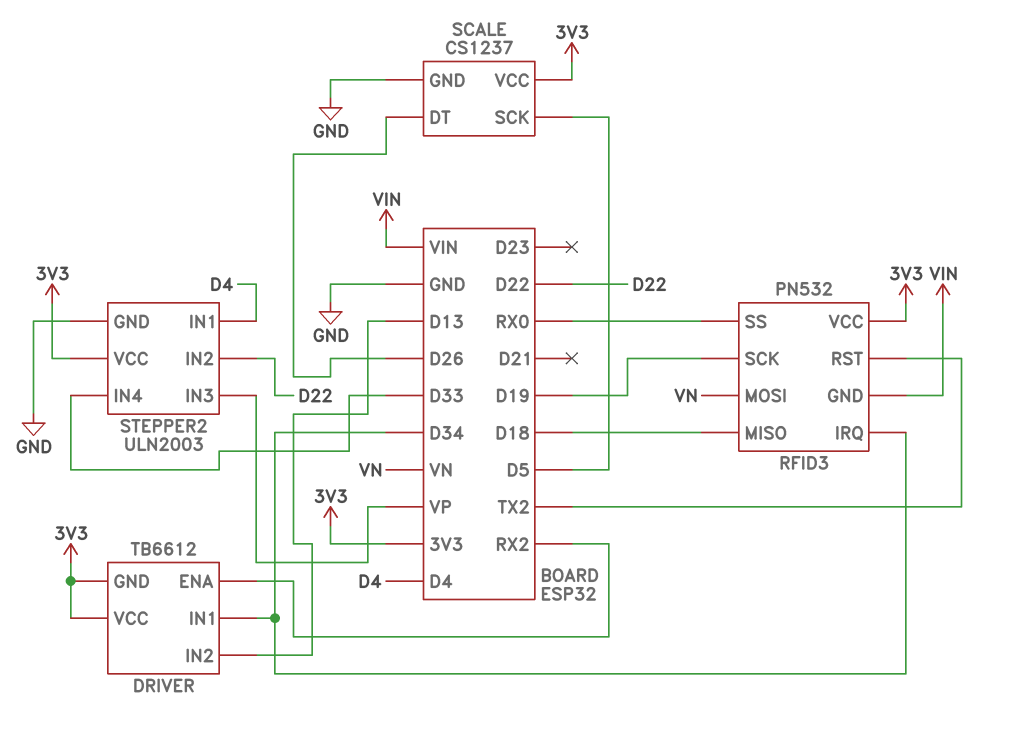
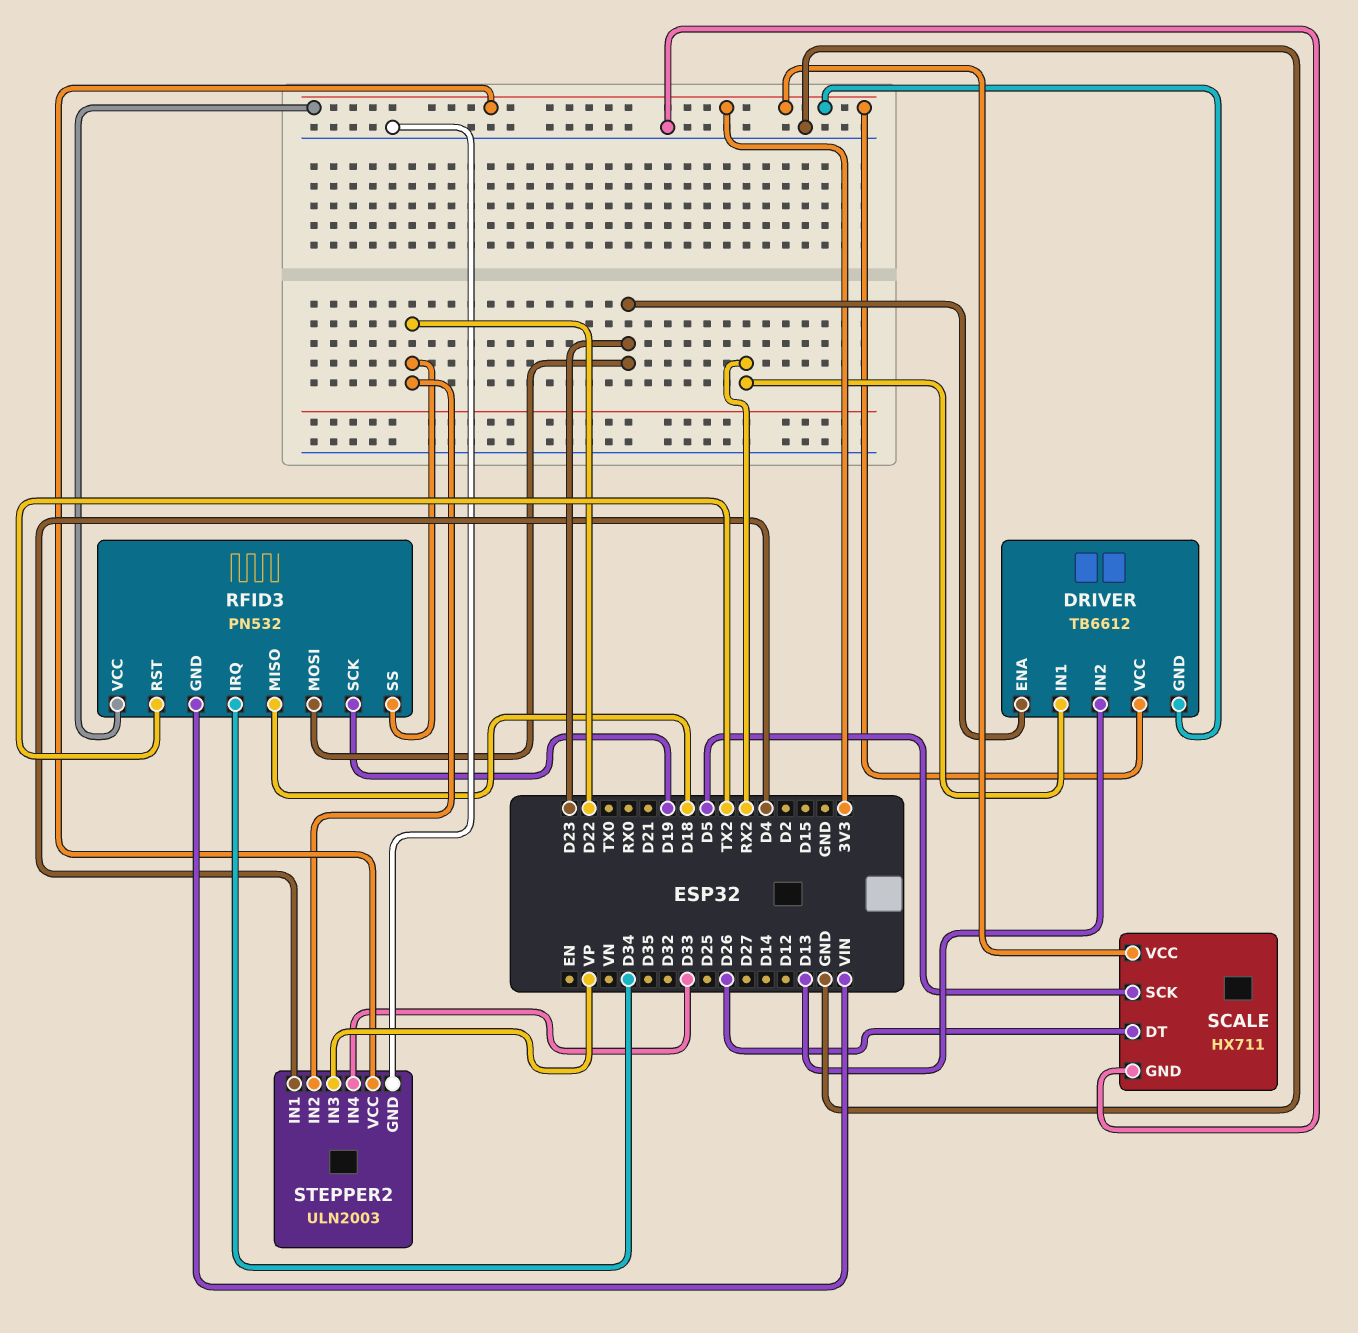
DRIVER pin ENA: RX2 -> D23
DRIVER pin IN1: D34 -> RX2
RFID3 pin MOSI: VN -> D23
RFID3 pin SS: RX0 -> D22
SCALE: CS1237 -> HX711

